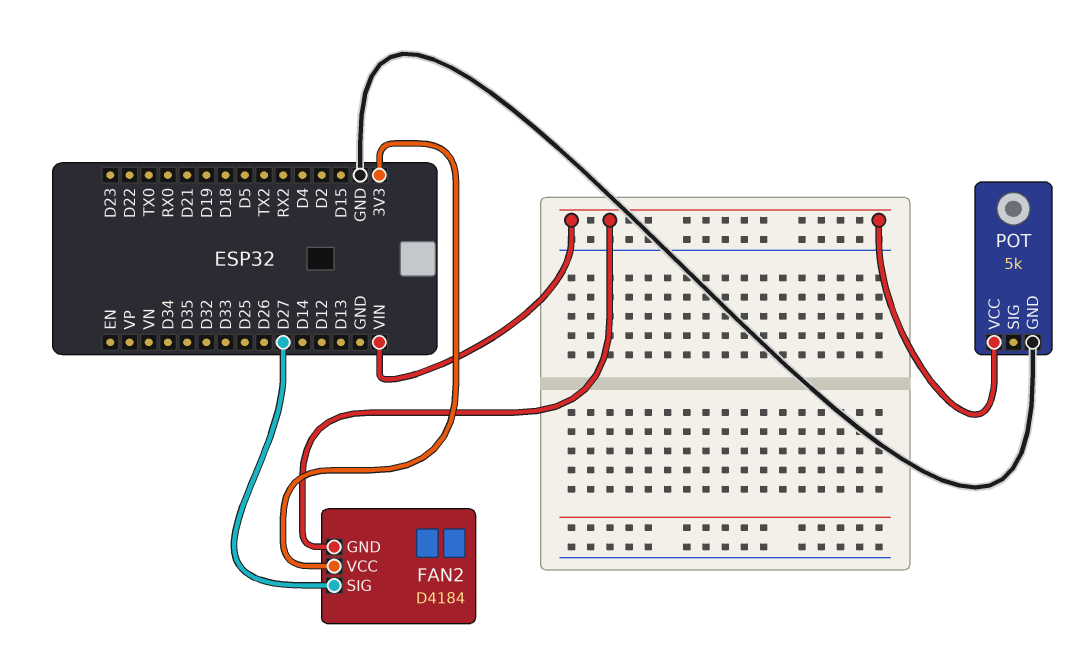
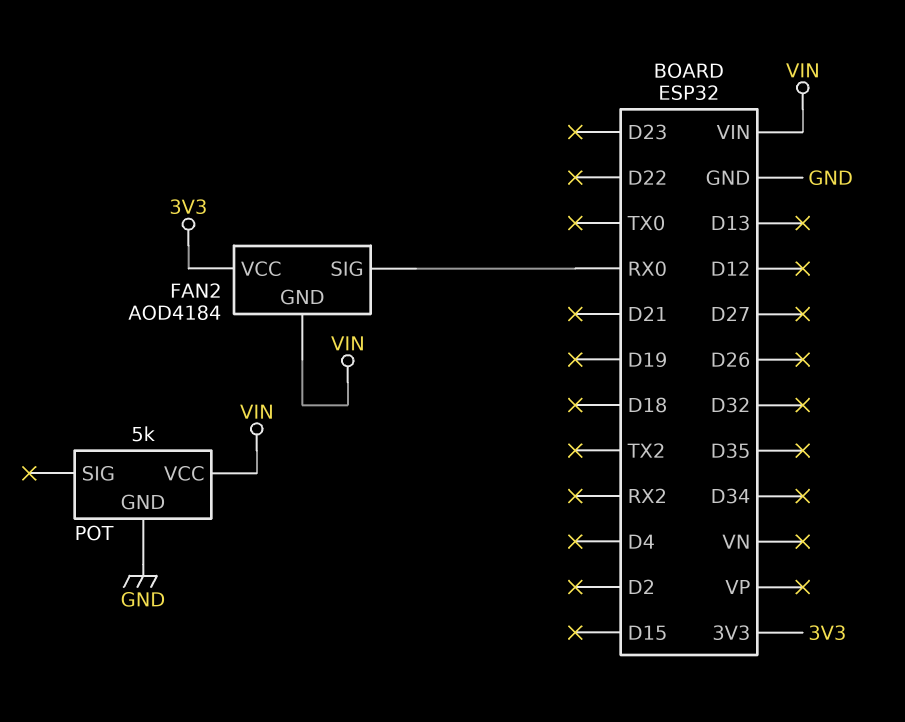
FAN2: D4184 -> AOD4184
FAN2 pin SIG: D27 -> RX0

